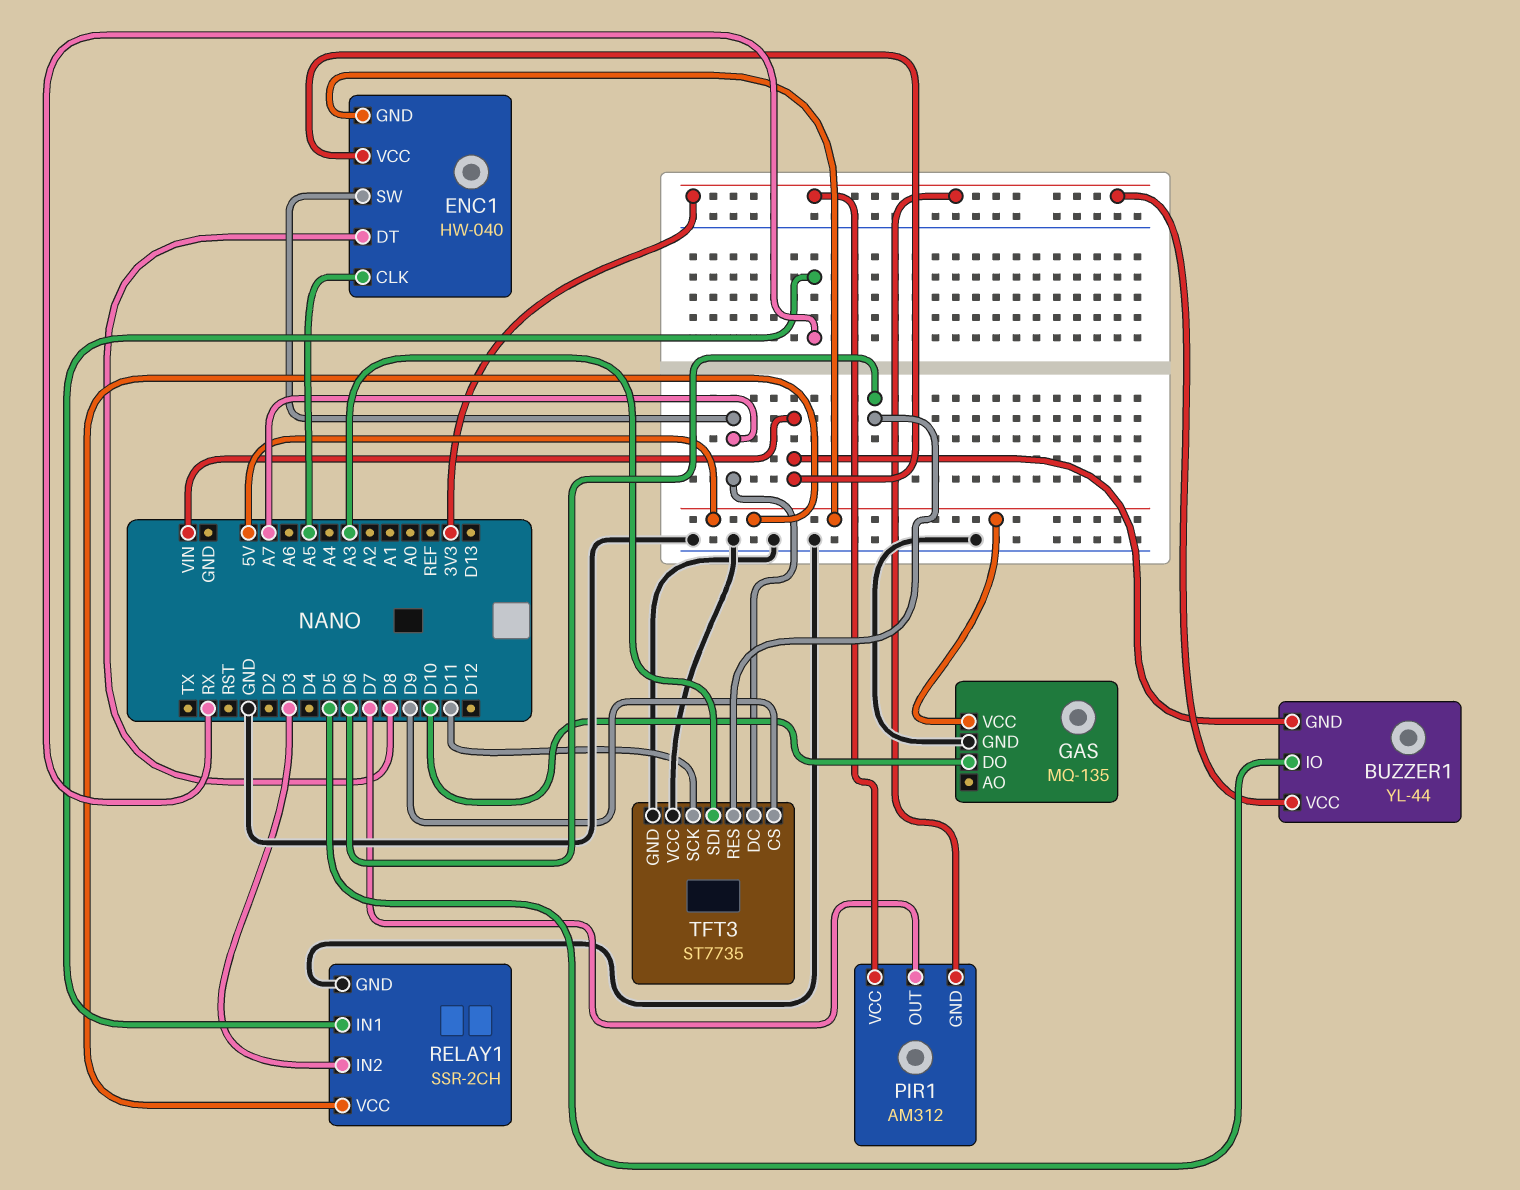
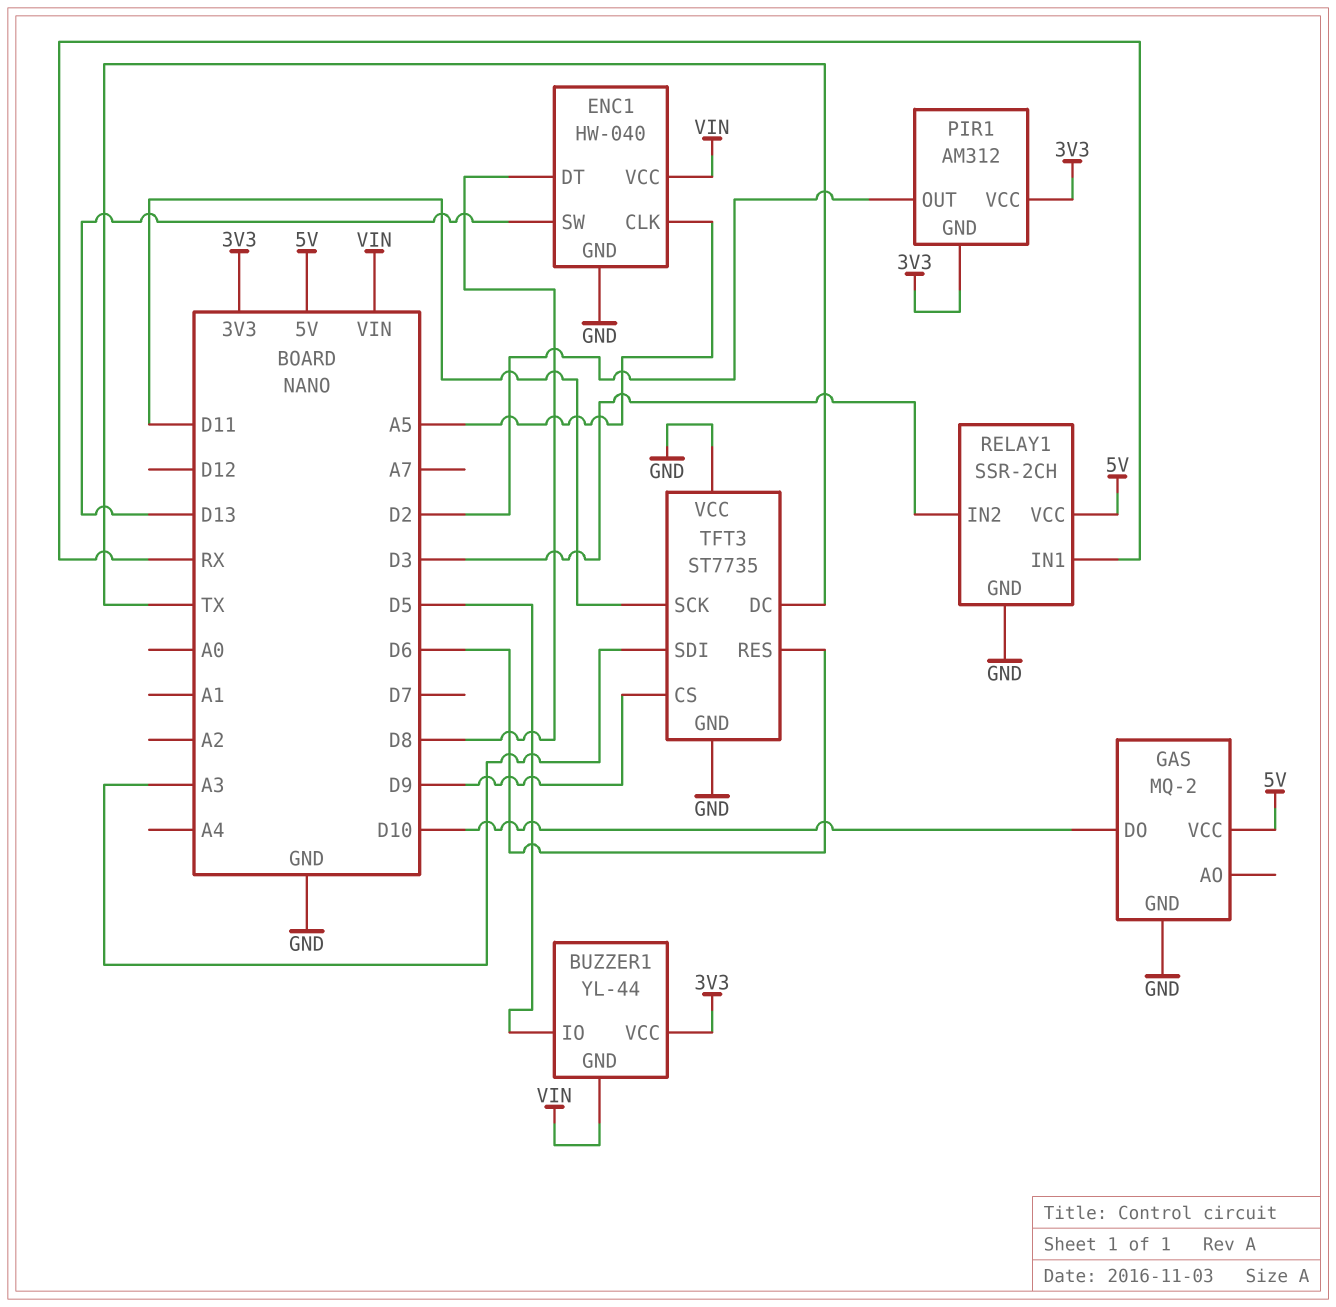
ENC1 pin GND: 5V -> GND
ENC1 pin SW: A7 -> D13
GAS: MQ-135 -> MQ-2
PIR1 pin OUT: D7 -> D2
TFT3 pin DC: A7 -> TX

